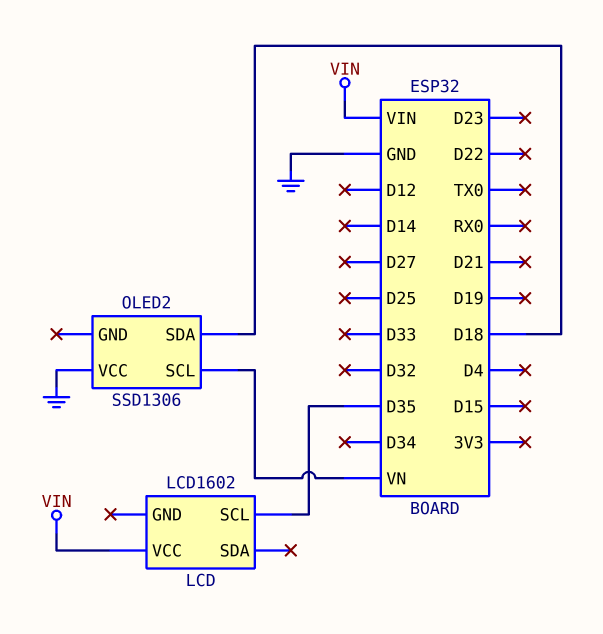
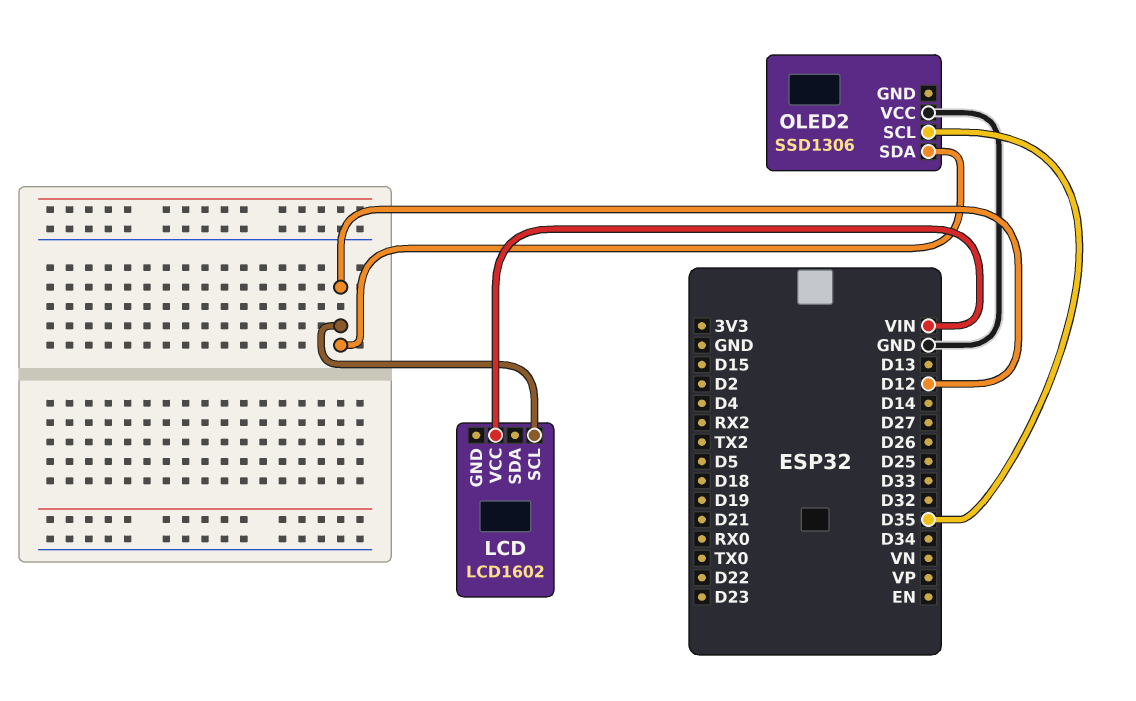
LCD pin SCL: D35 -> D12
OLED2 pin SCL: VN -> D35
OLED2 pin SDA: D18 -> D12

